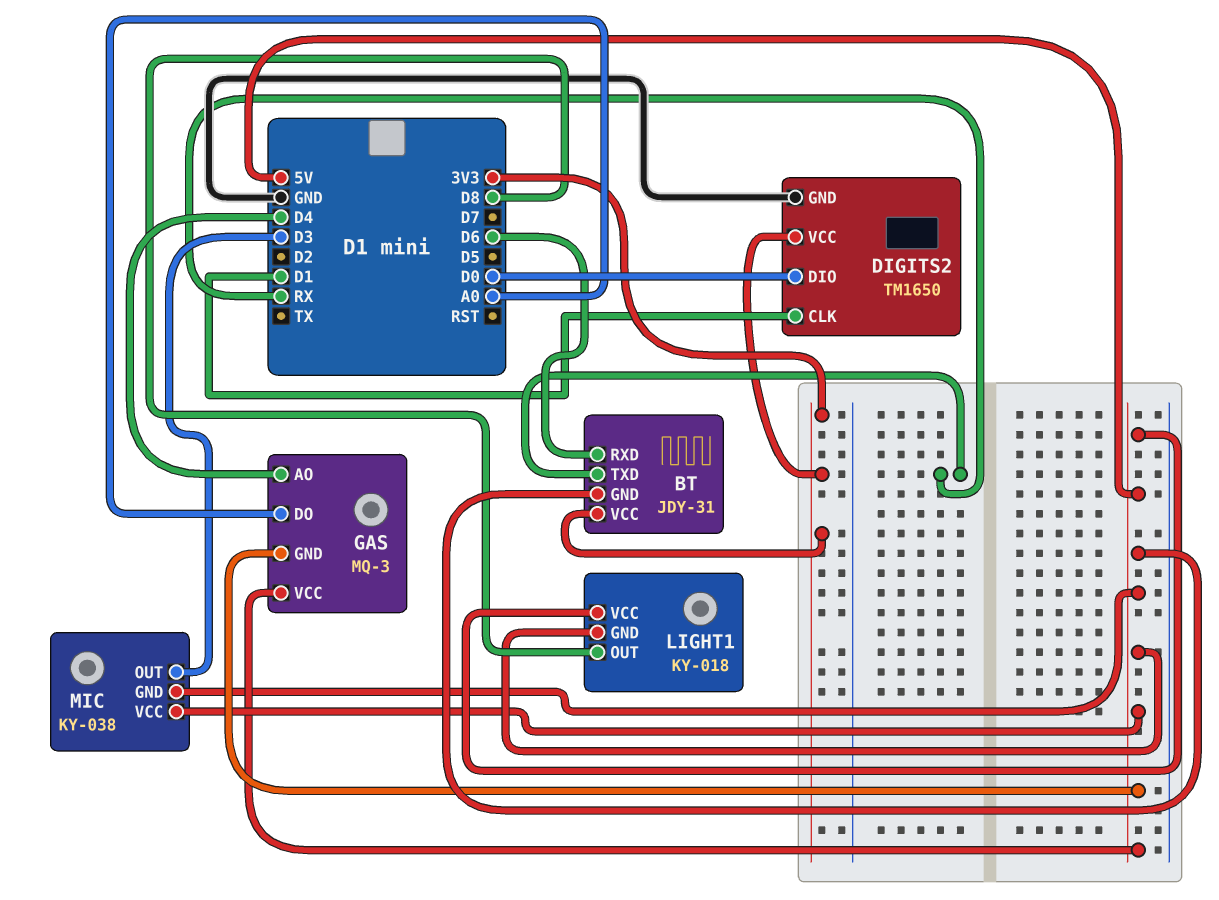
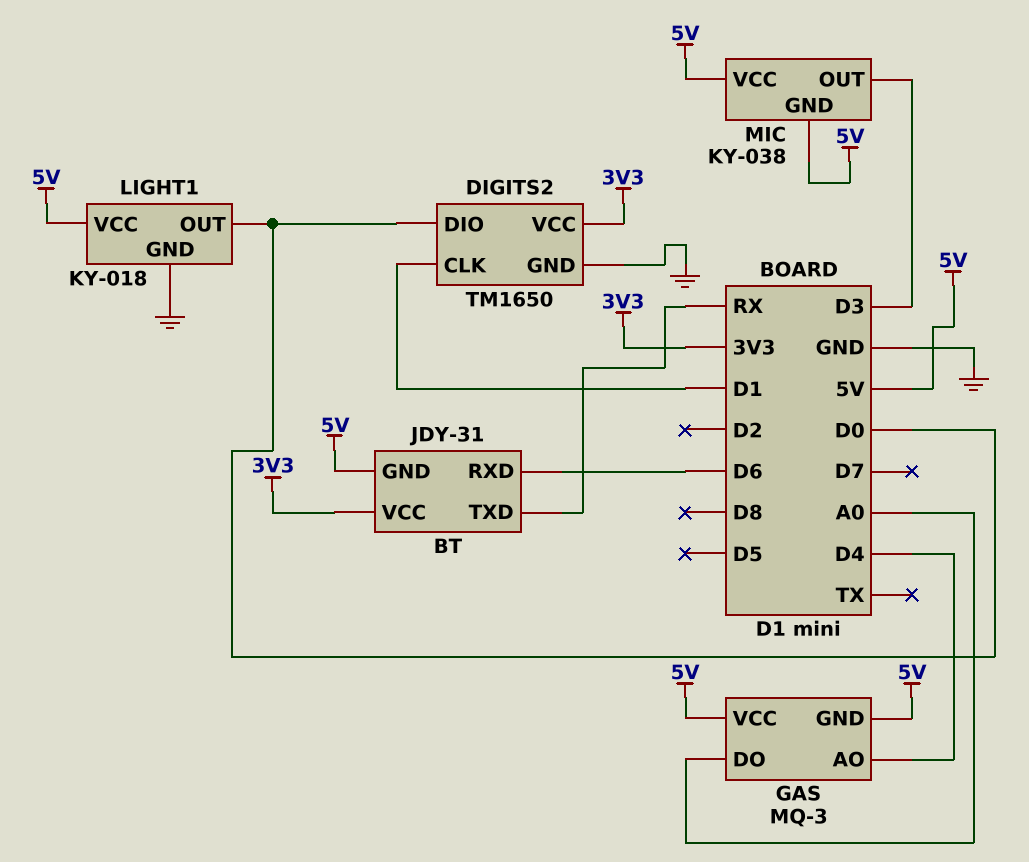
LIGHT1 pin GND: 5V -> GND
LIGHT1 pin OUT: D8 -> D0

